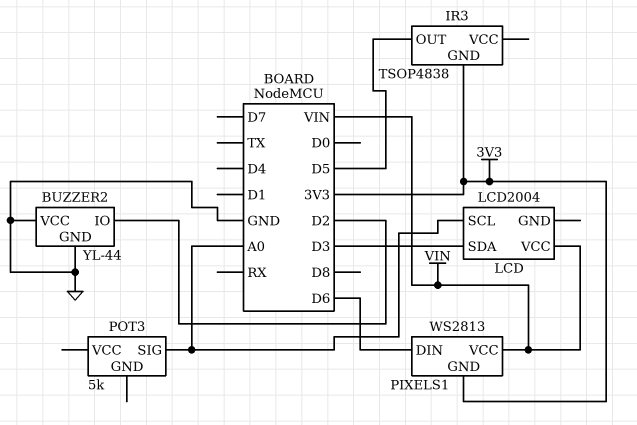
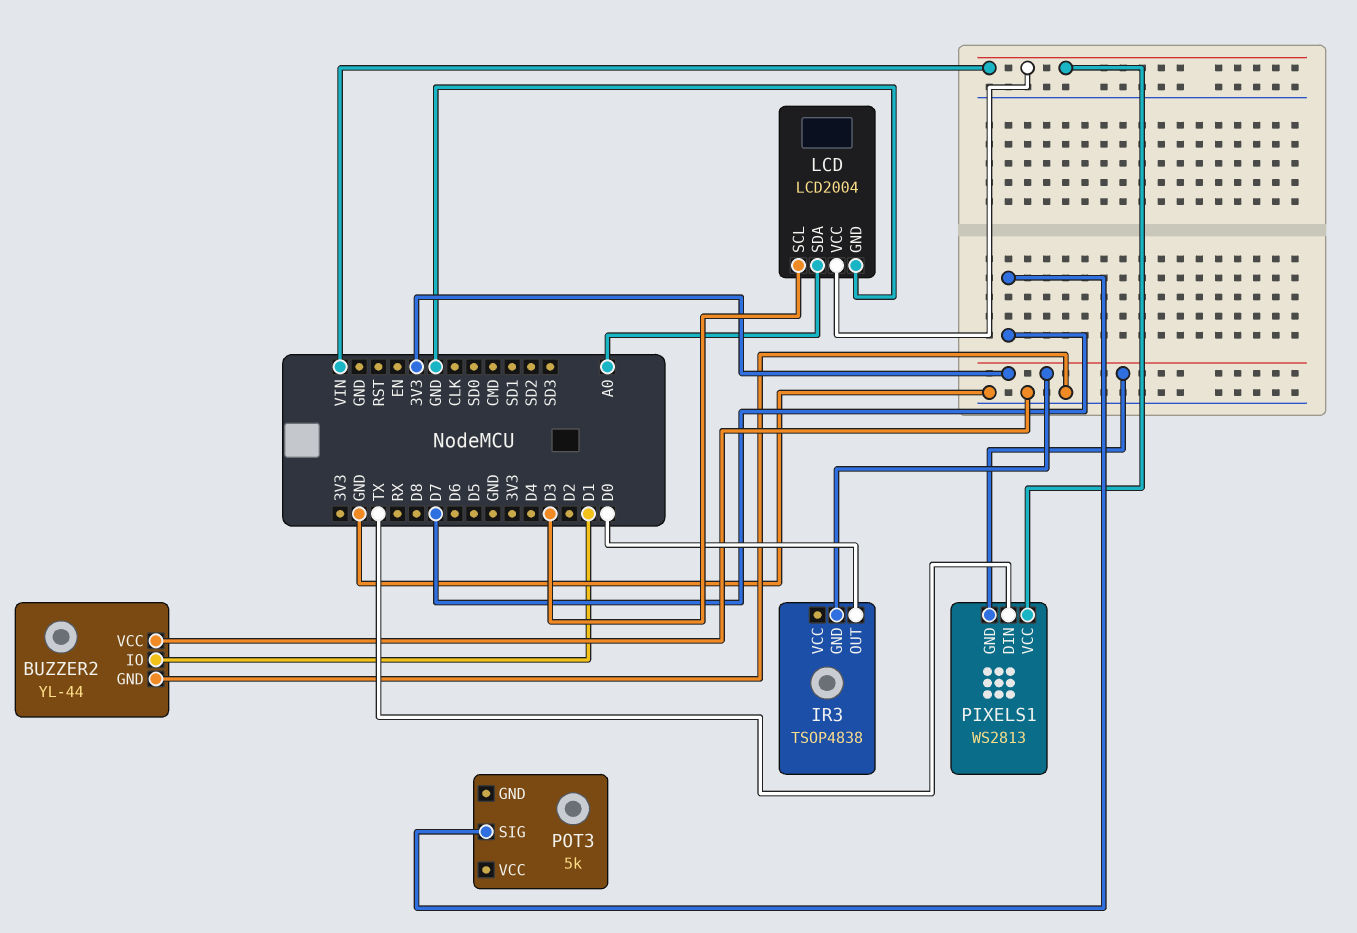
BUZZER2 pin IO: D2 -> D1
IR3 pin OUT: D5 -> D0
LCD pin GND: none -> GND
LCD pin SCL: A0 -> D3
LCD pin SDA: D3 -> A0
PIXELS1 pin DIN: D6 -> TX
POT3 pin SIG: A0 -> D7

